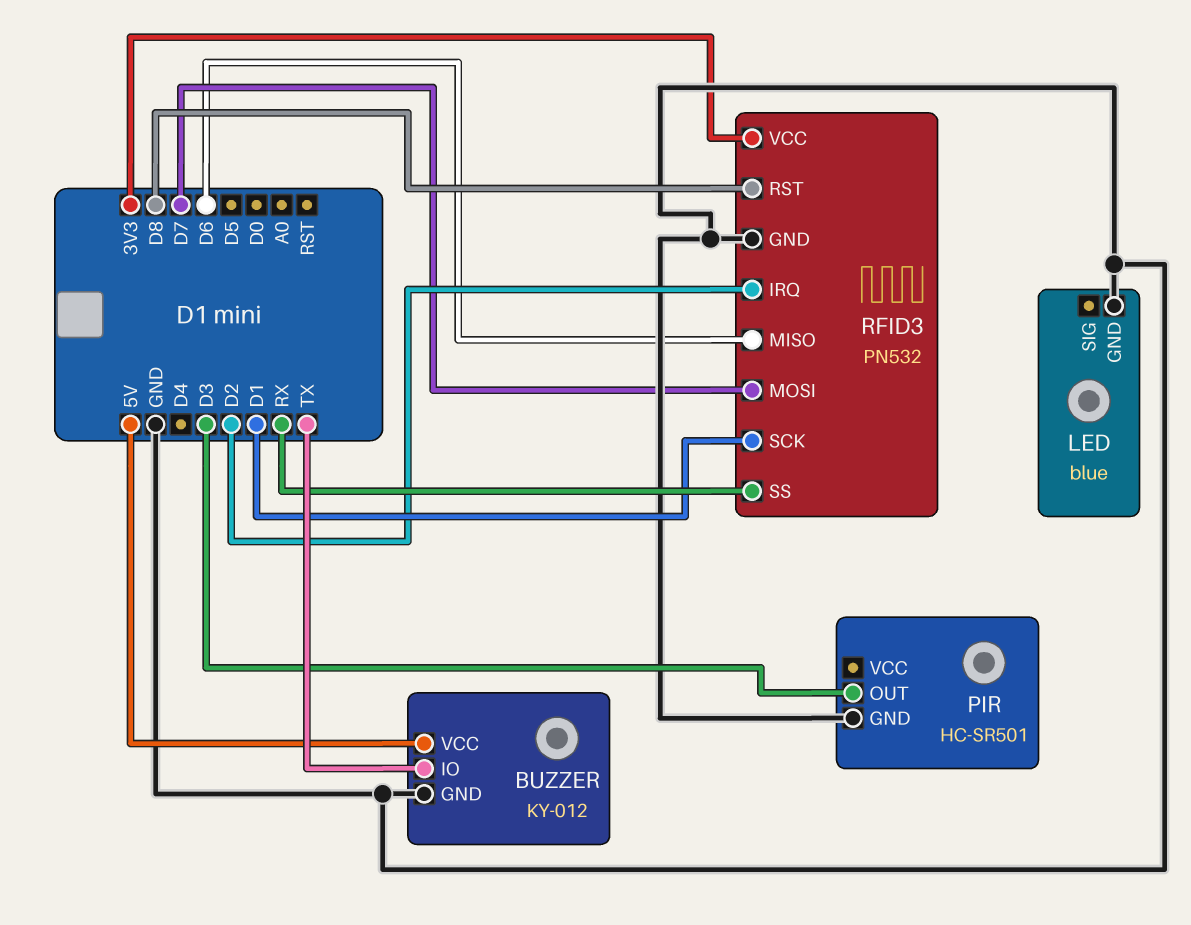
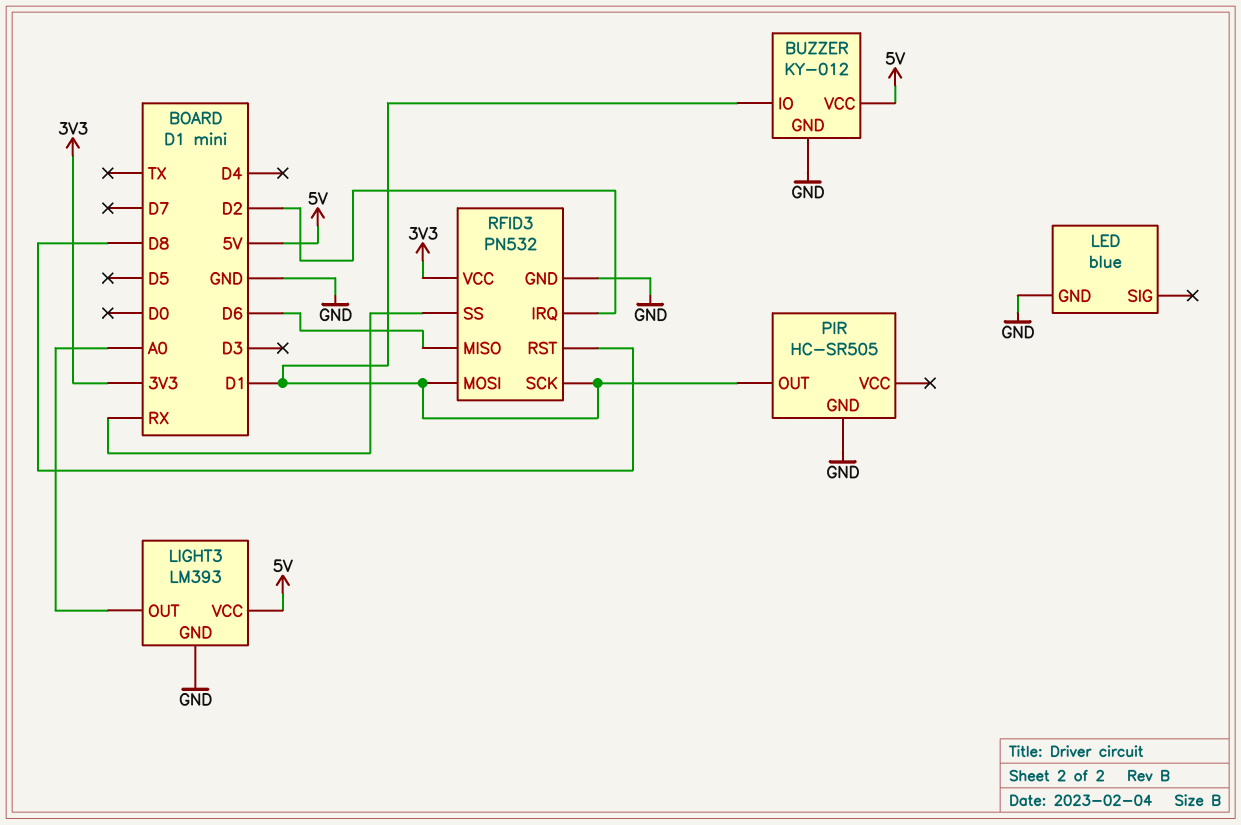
BUZZER pin IO: TX -> D1
LIGHT3: none -> LM393
LIGHT3 pin GND: none -> GND
LIGHT3 pin OUT: none -> A0
LIGHT3 pin VCC: none -> 5V
PIR: HC-SR501 -> HC-SR505
PIR pin OUT: D3 -> D1
RFID3 pin MOSI: D7 -> D1

